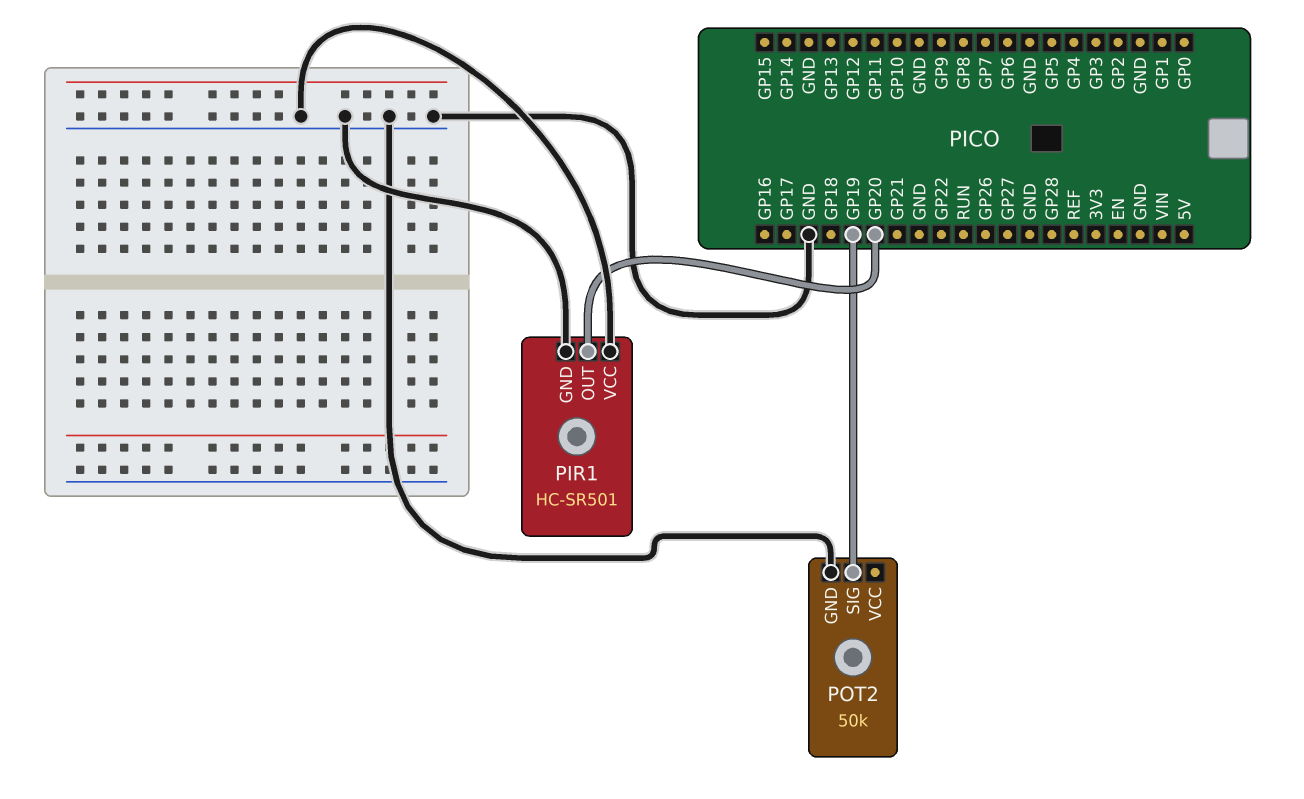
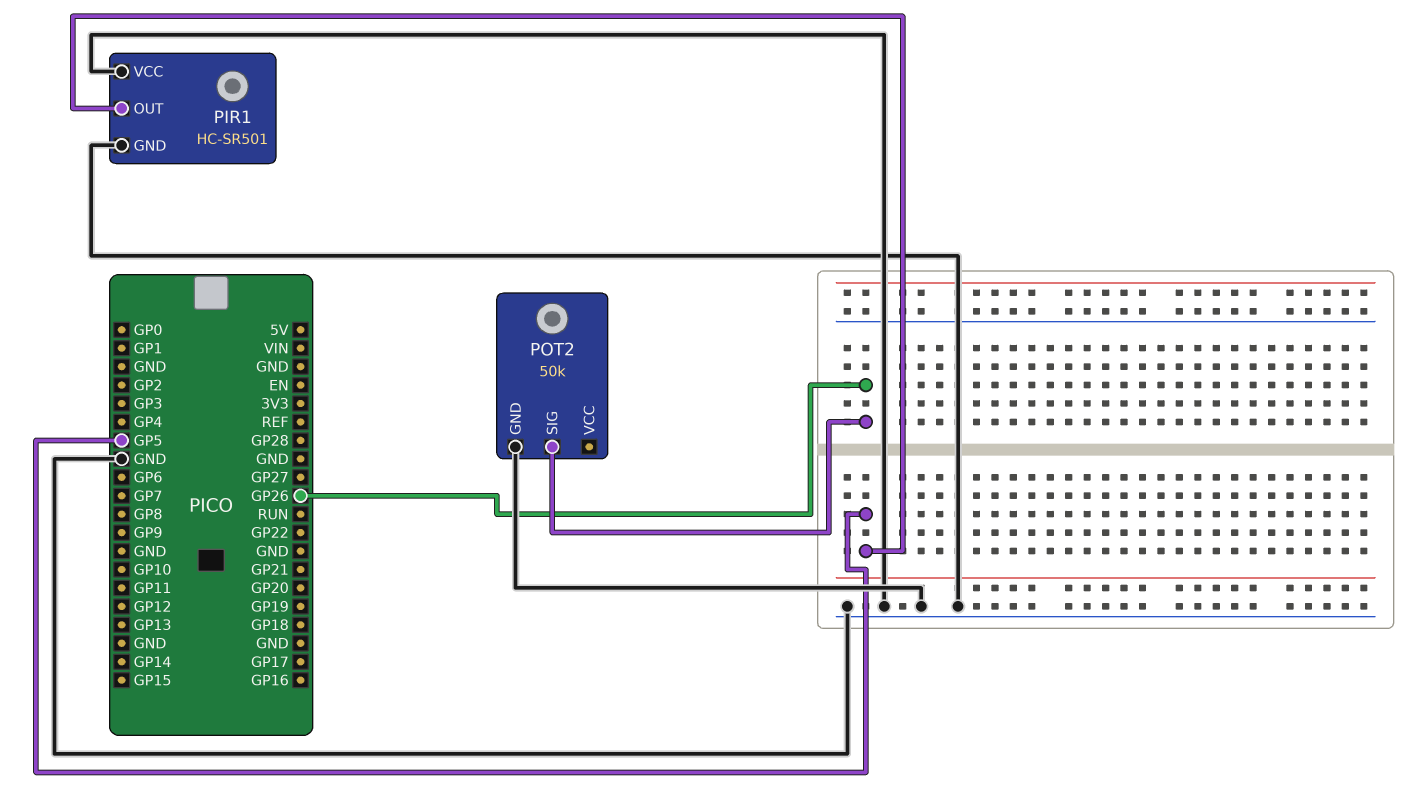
PIR1 pin OUT: GP20 -> GP5
POT2 pin SIG: GP19 -> GP26

